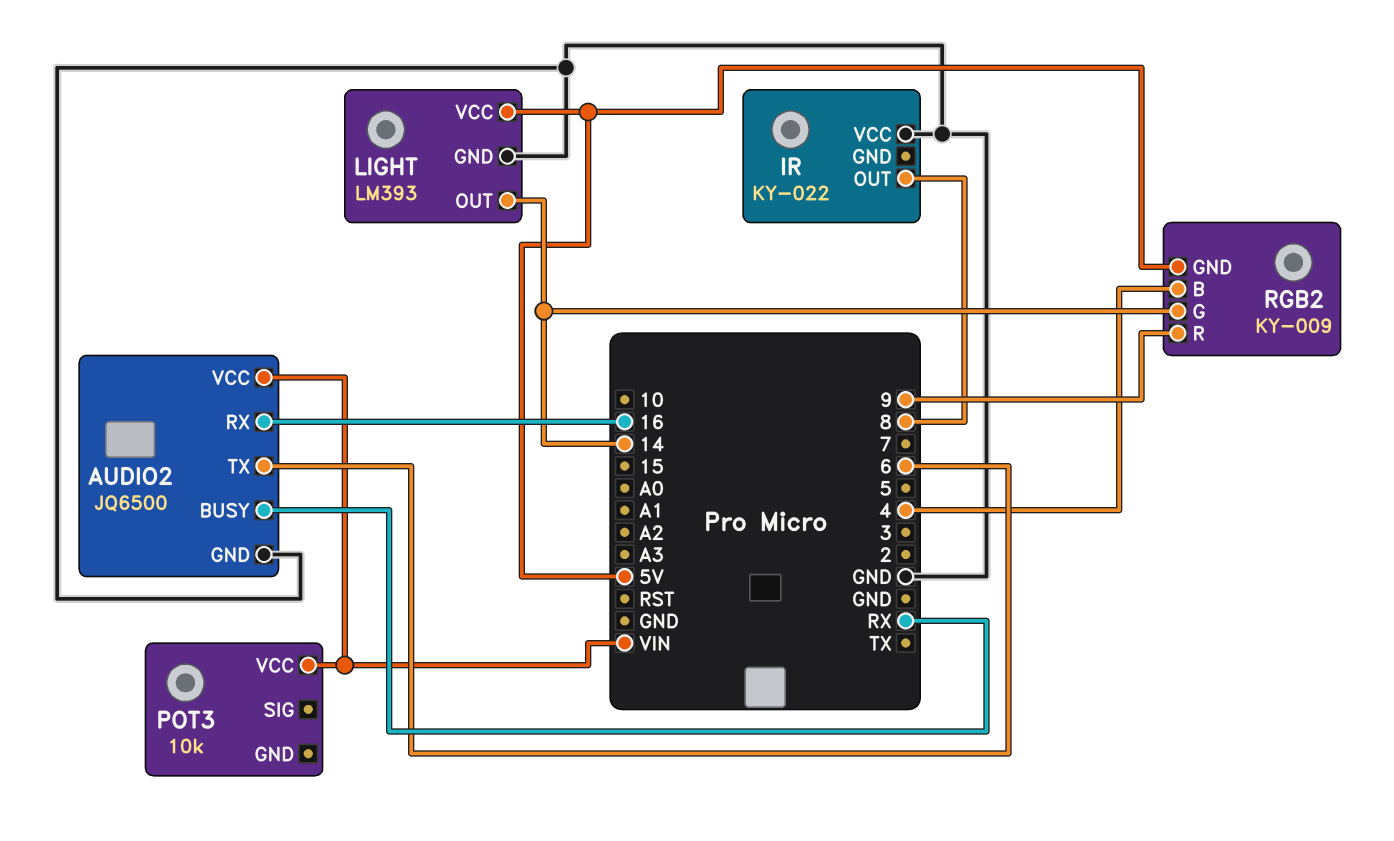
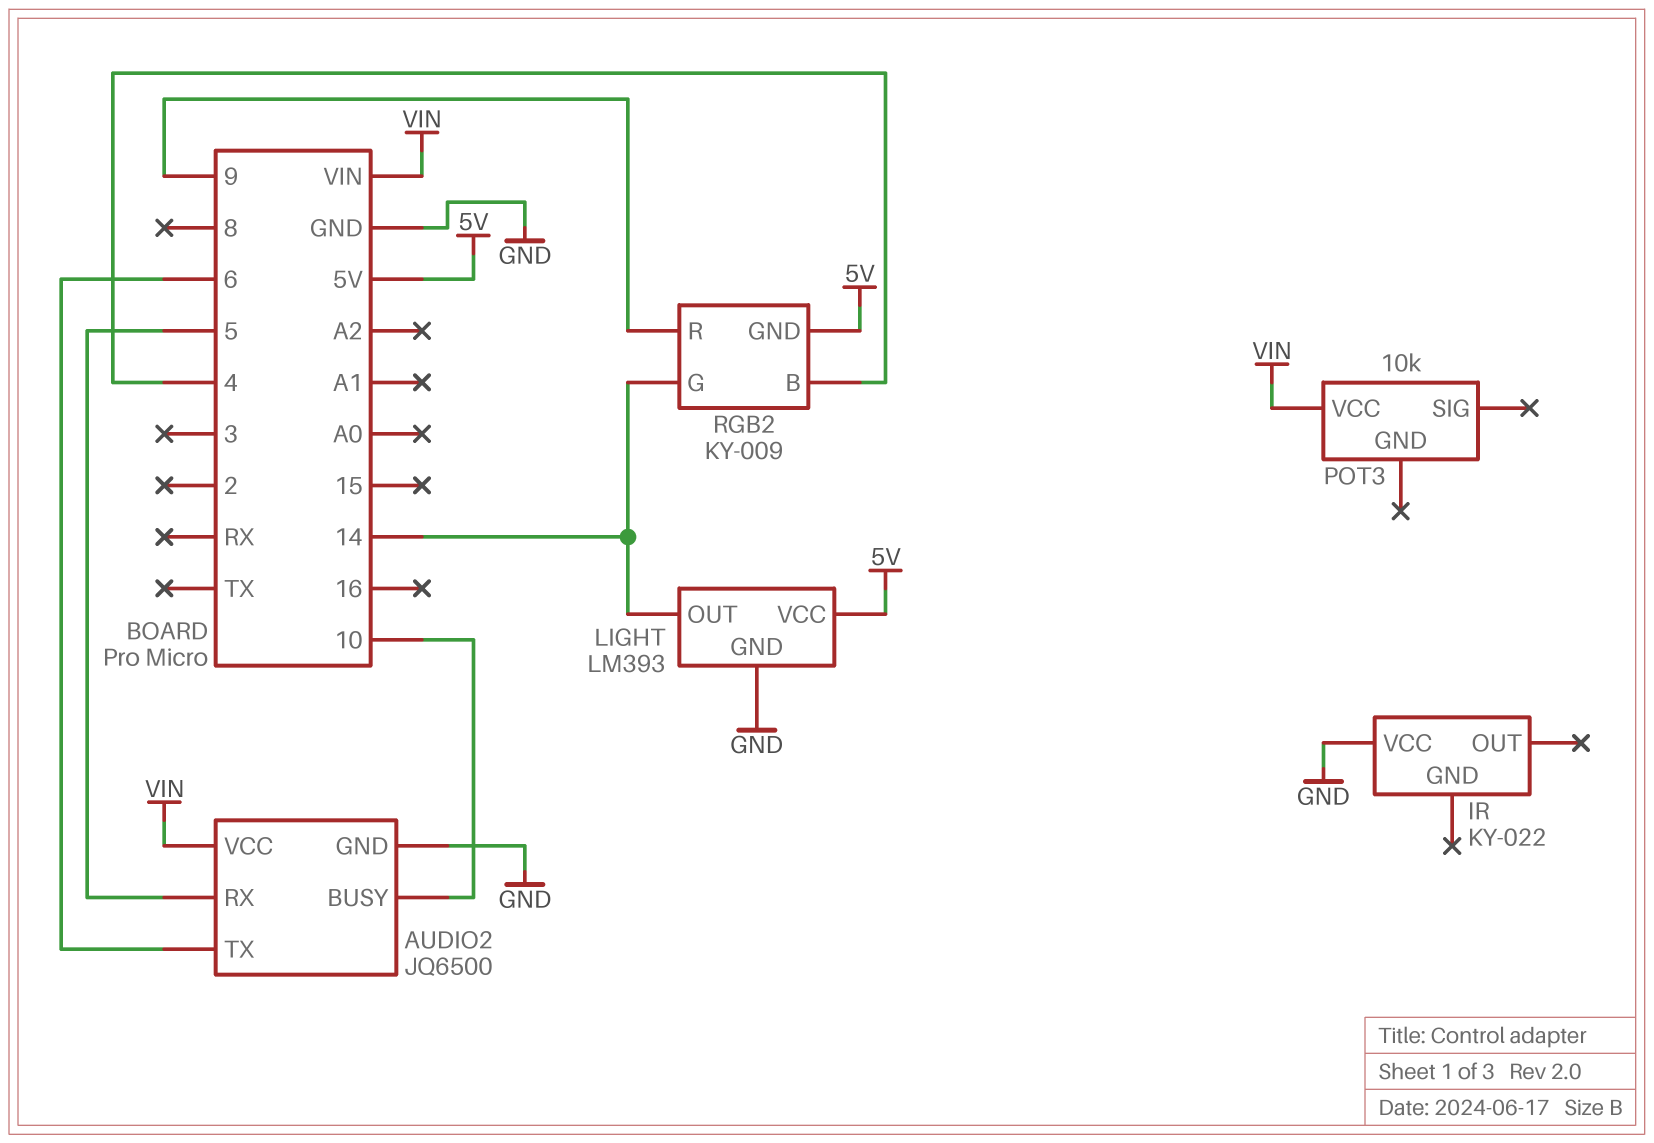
AUDIO2 pin BUSY: RX -> 10
AUDIO2 pin RX: 16 -> 5
IR pin OUT: 8 -> none

